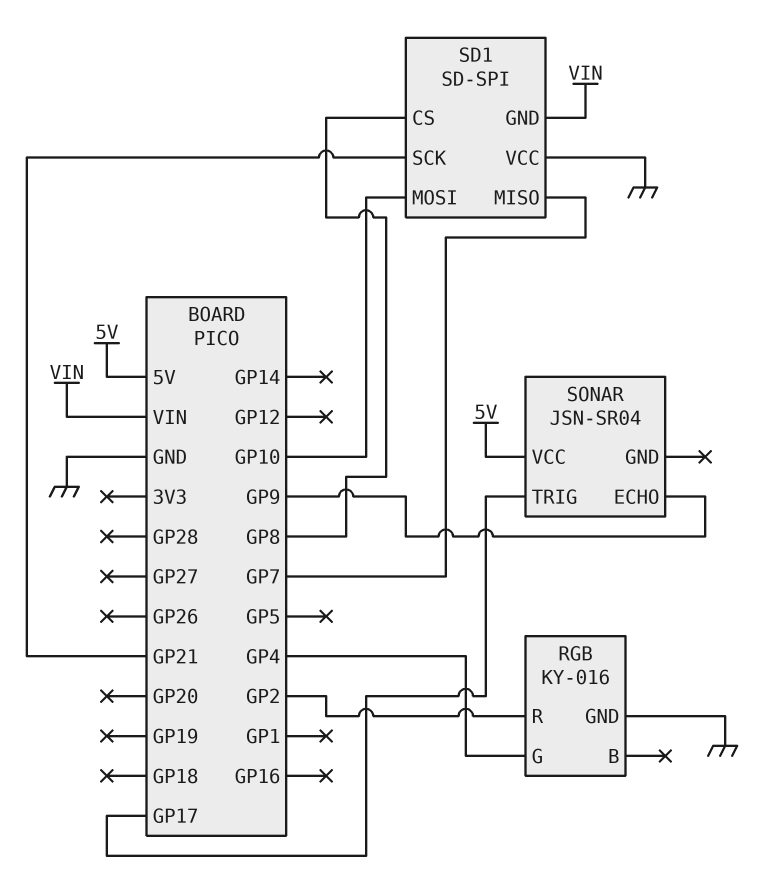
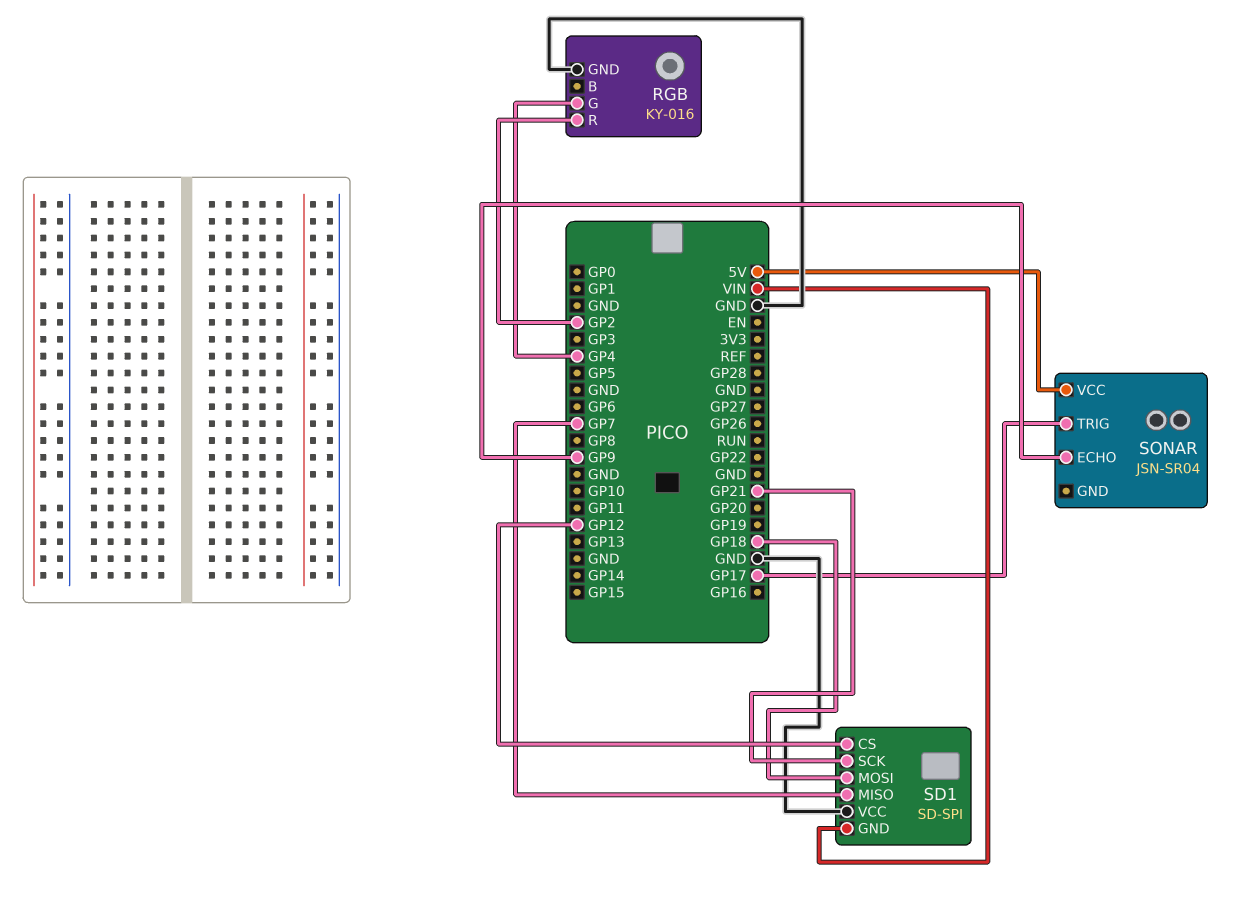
SD1 pin CS: GP8 -> GP12
SD1 pin MOSI: GP10 -> GP18

